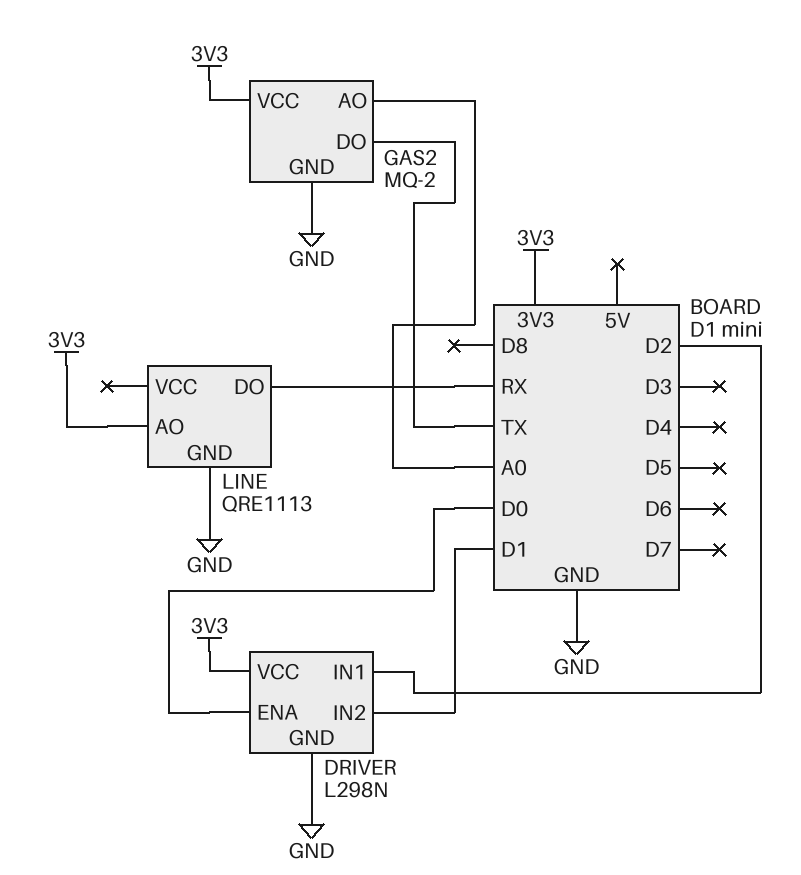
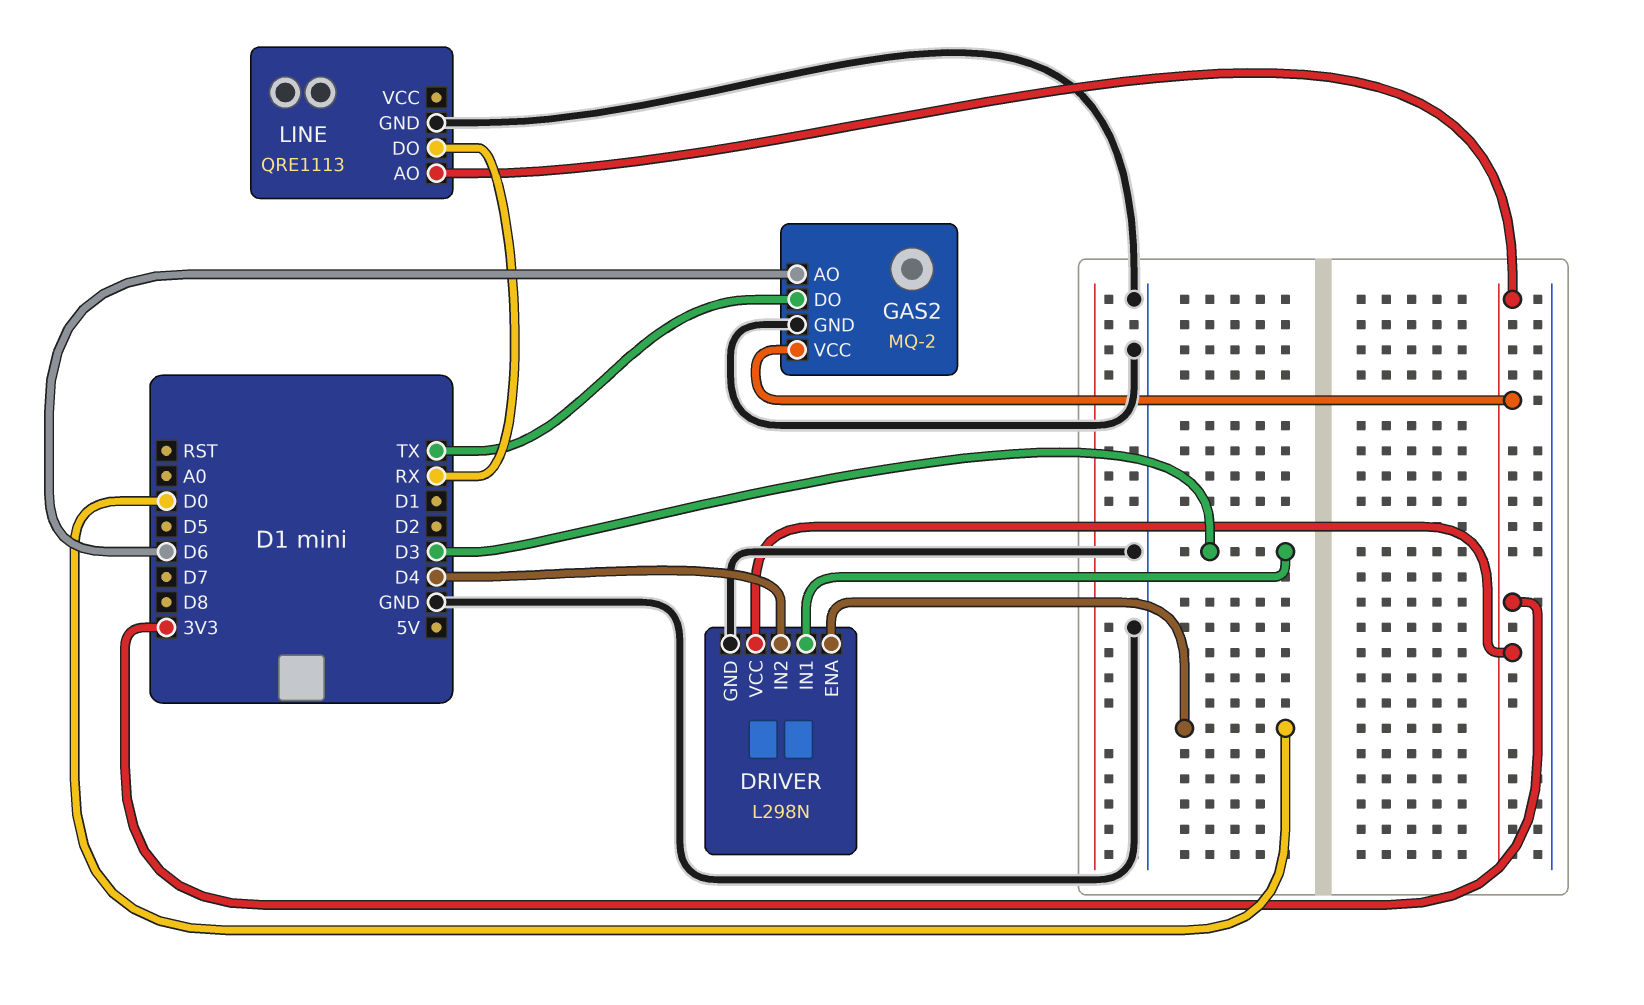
DRIVER pin IN1: D2 -> D3
DRIVER pin IN2: D1 -> D4
GAS2 pin AO: A0 -> D6

